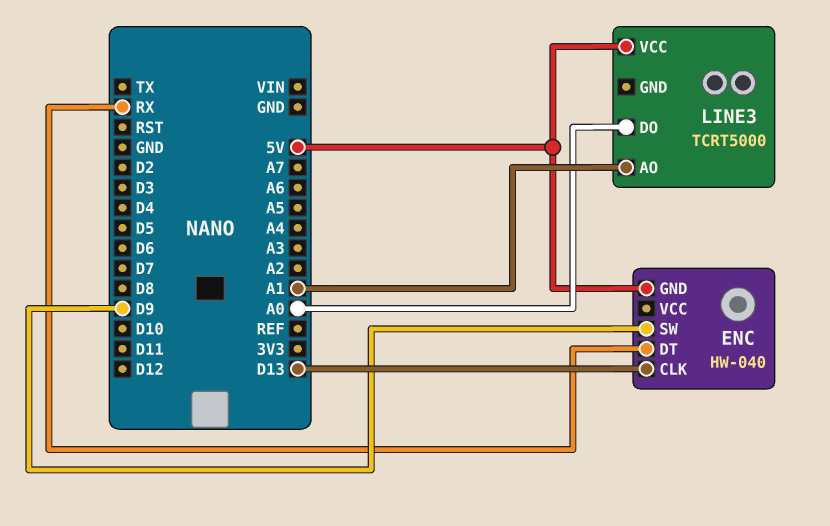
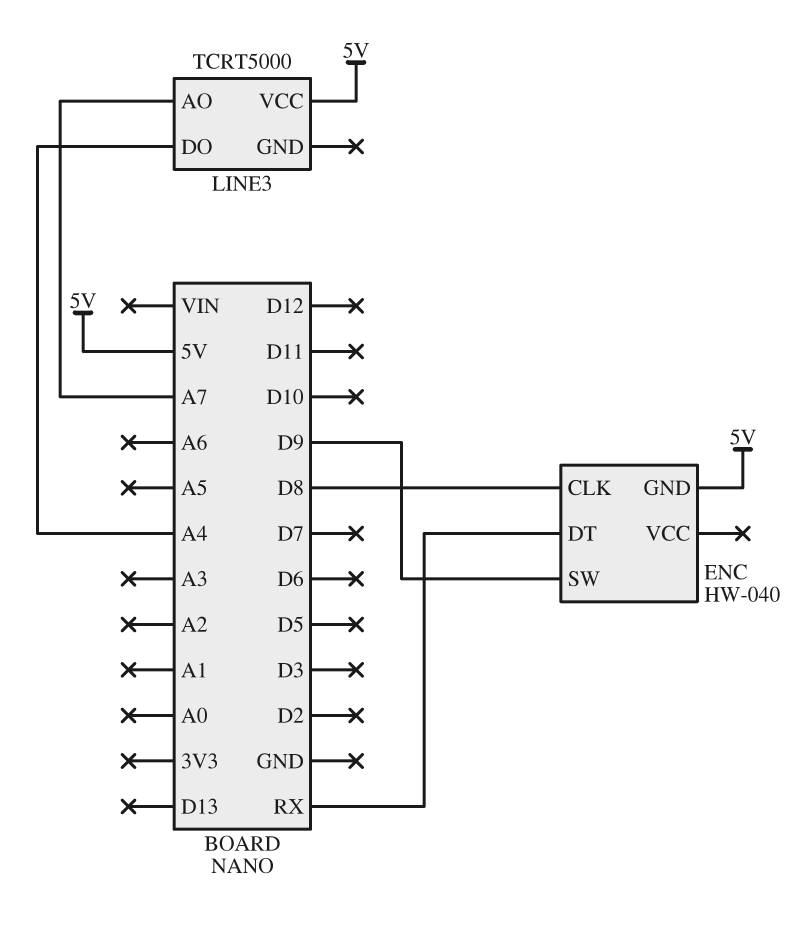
ENC pin CLK: D13 -> D8
LINE3 pin AO: A1 -> A7
LINE3 pin DO: A0 -> A4

